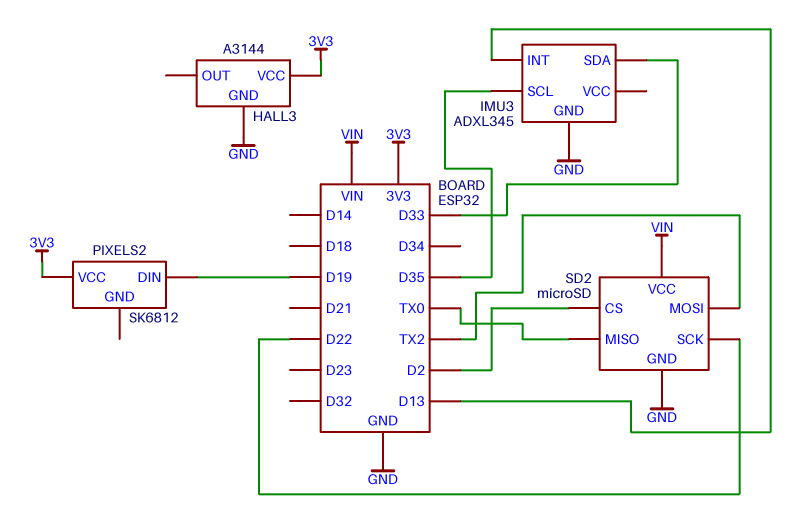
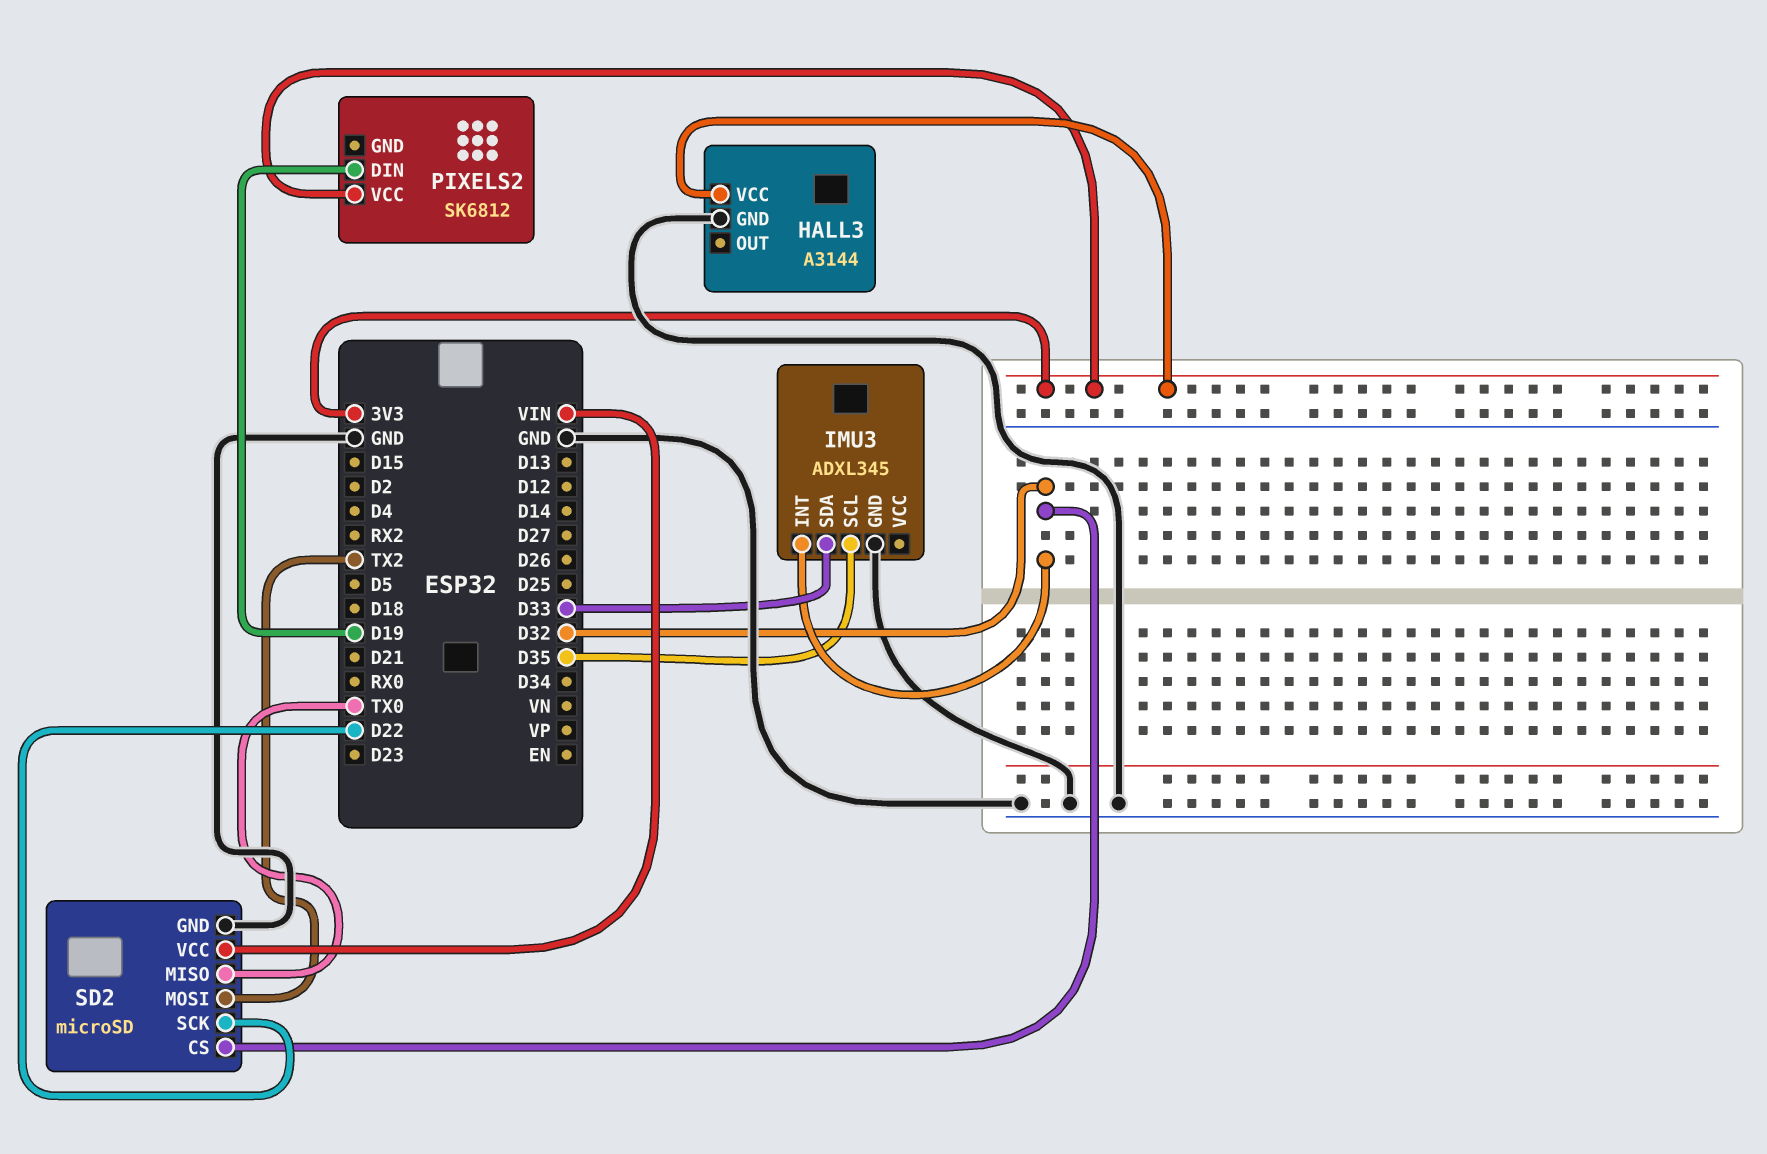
IMU3 pin INT: D13 -> D32
SD2 pin CS: D2 -> D32

